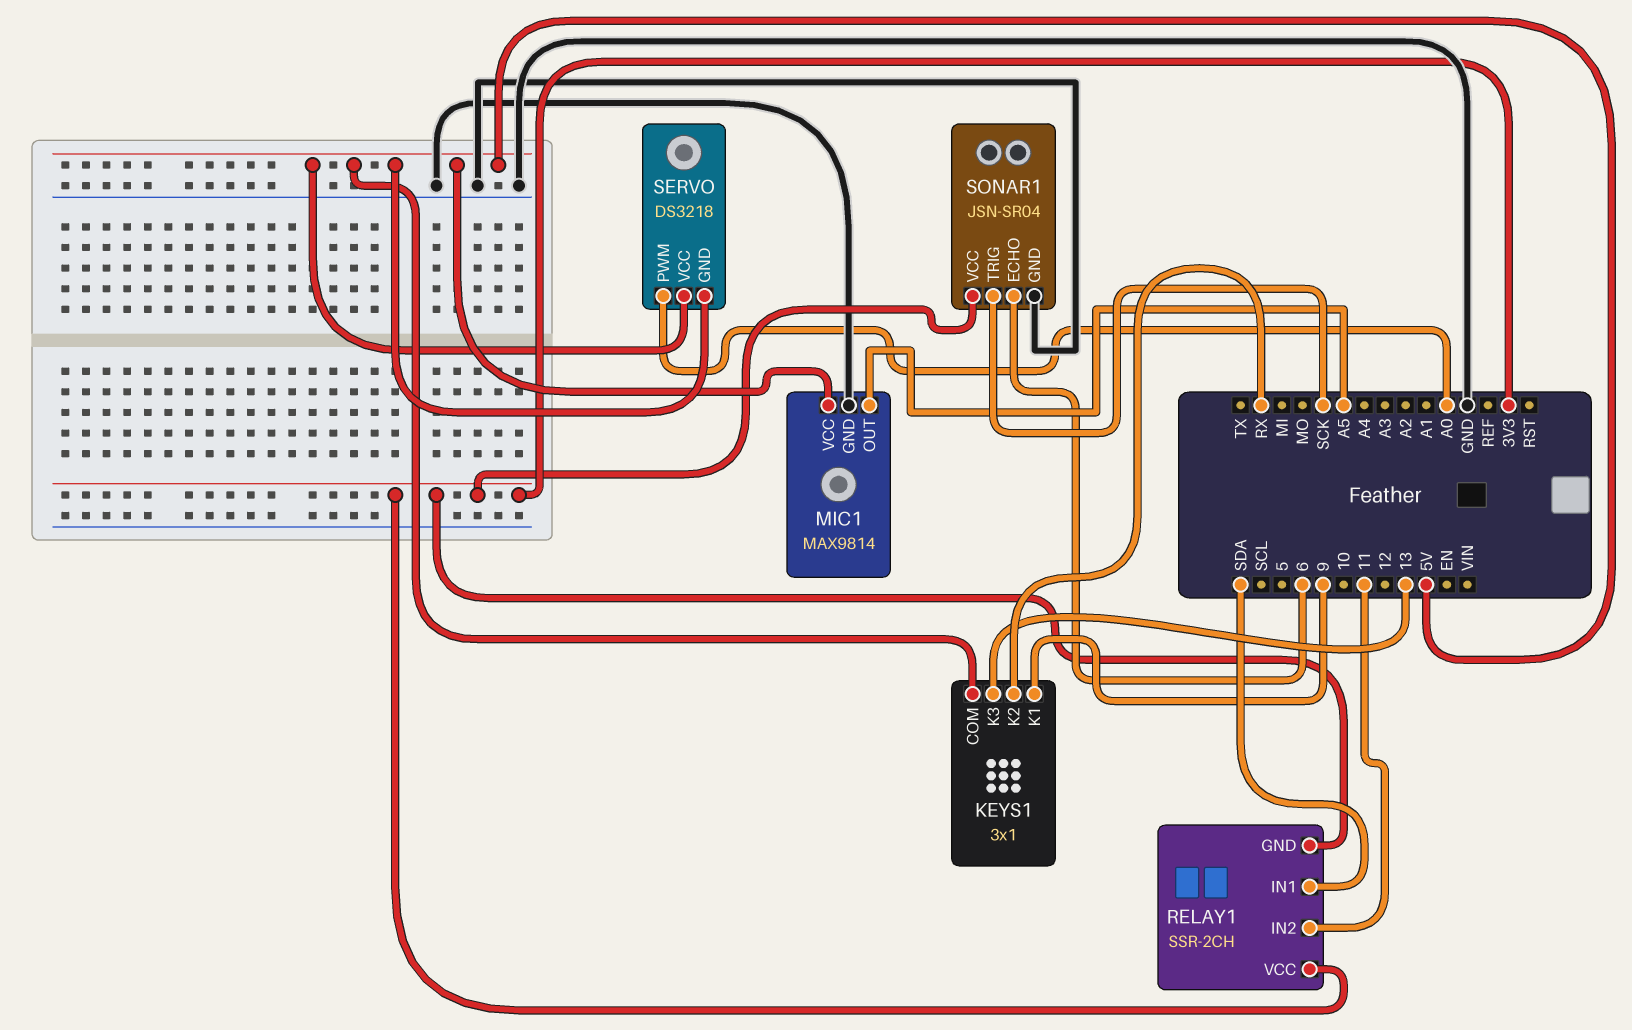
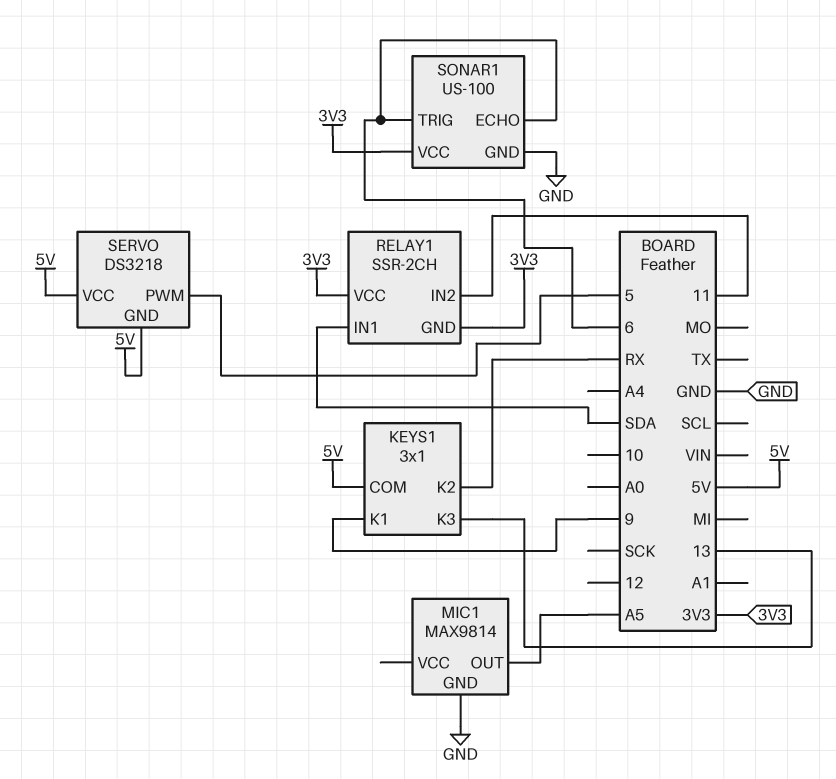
MIC1 pin VCC: 5V -> none
SERVO pin PWM: A0 -> 5
SONAR1: JSN-SR04 -> US-100
SONAR1 pin TRIG: SCK -> 6

